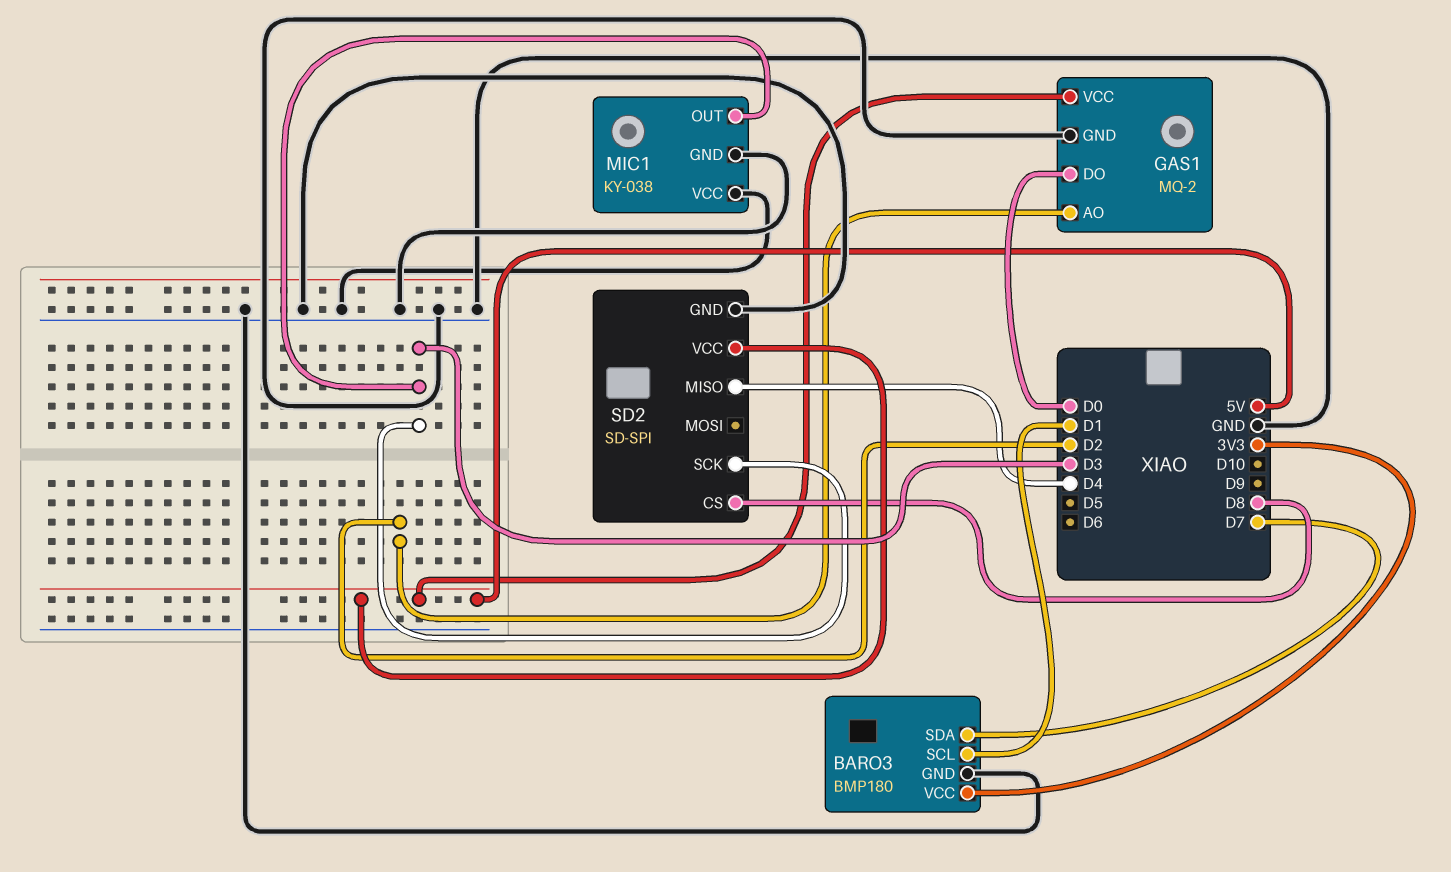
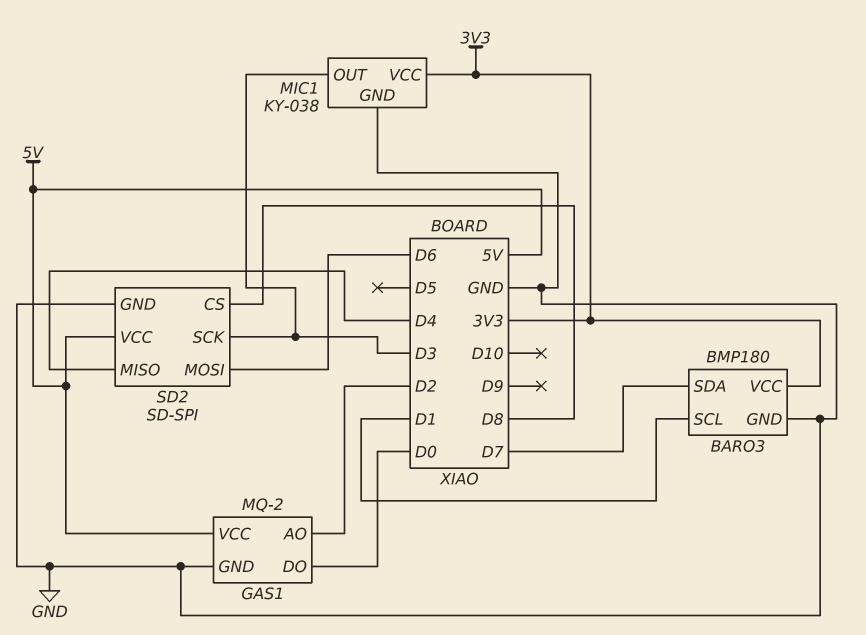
MIC1 pin VCC: GND -> 3V3
SD2 pin MOSI: none -> D6

